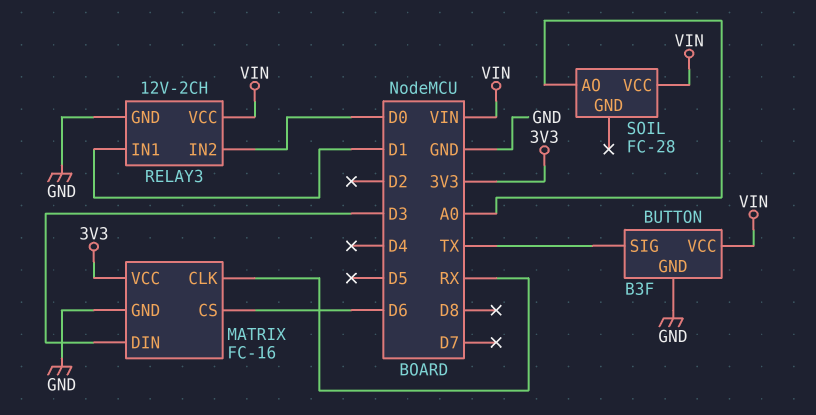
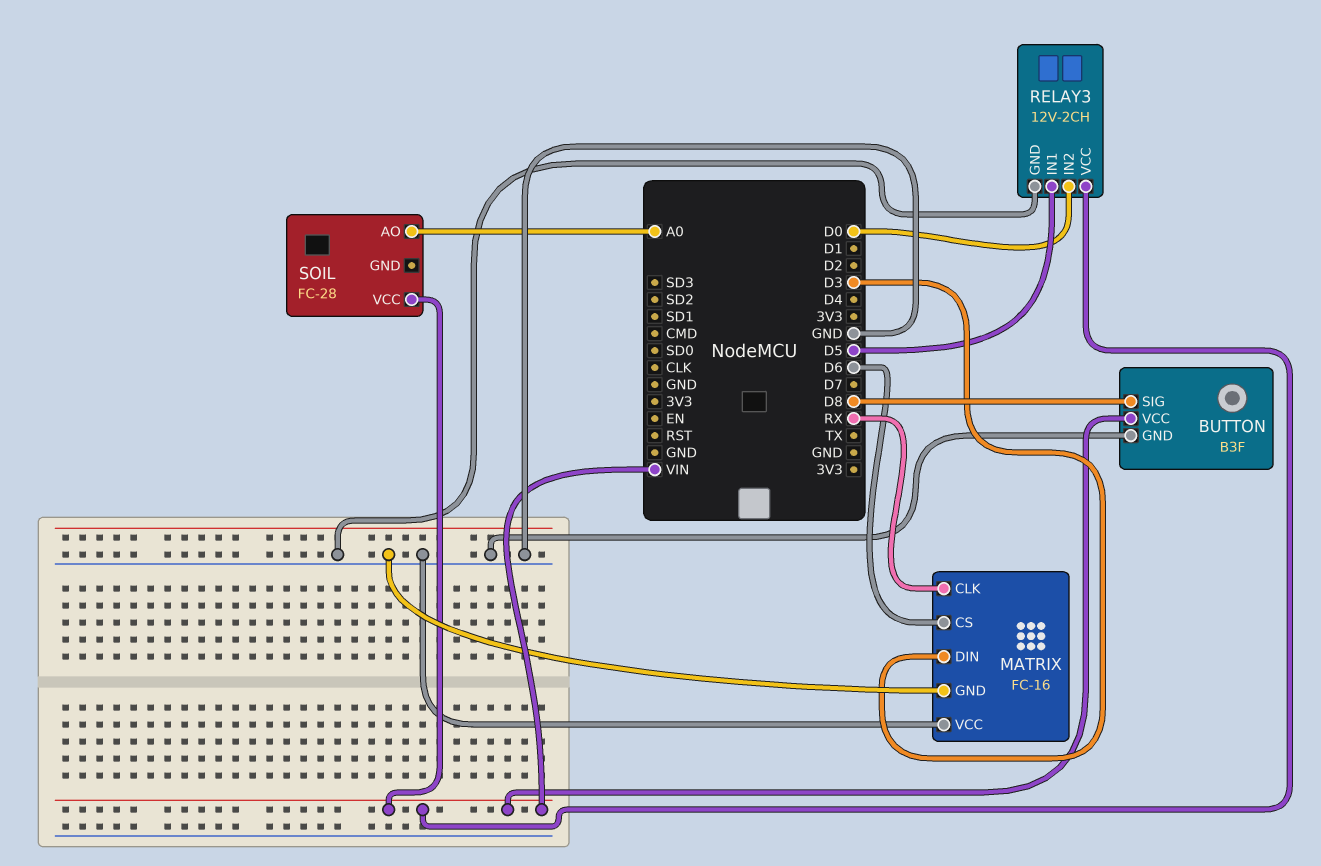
BUTTON pin SIG: TX -> D8
MATRIX pin VCC: 3V3 -> GND
RELAY3 pin IN1: D1 -> D5

